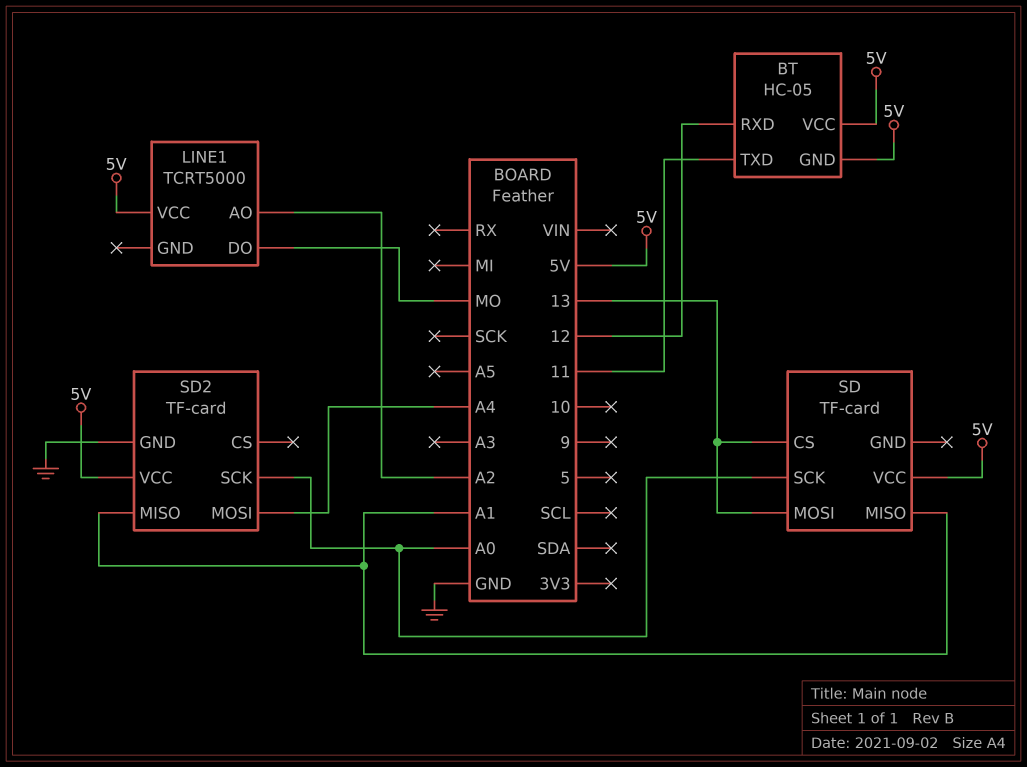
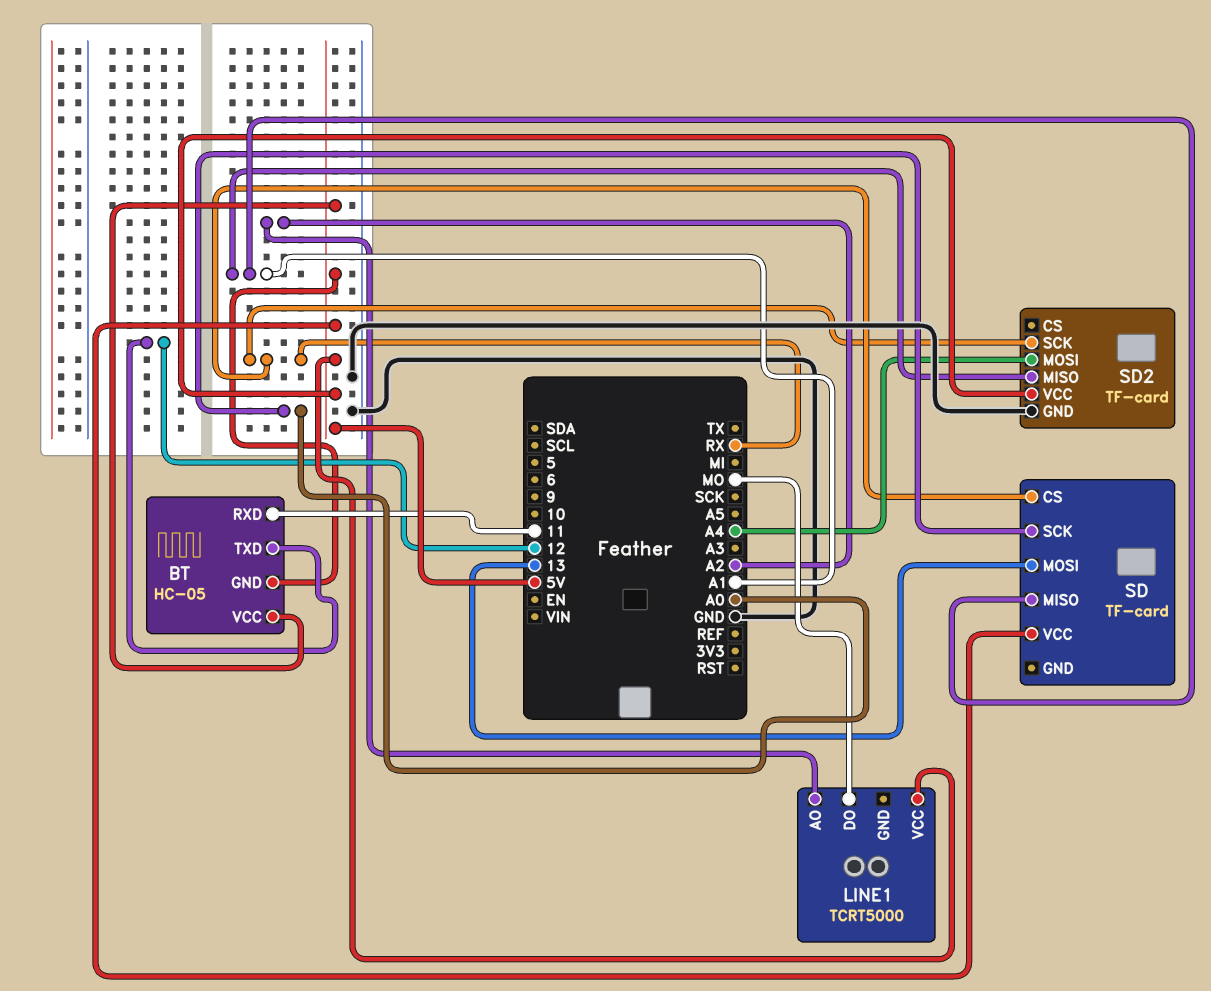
BT pin RXD: 12 -> 11
BT pin TXD: 11 -> 12
SD pin CS: 13 -> RX
SD2 pin SCK: A0 -> RX

